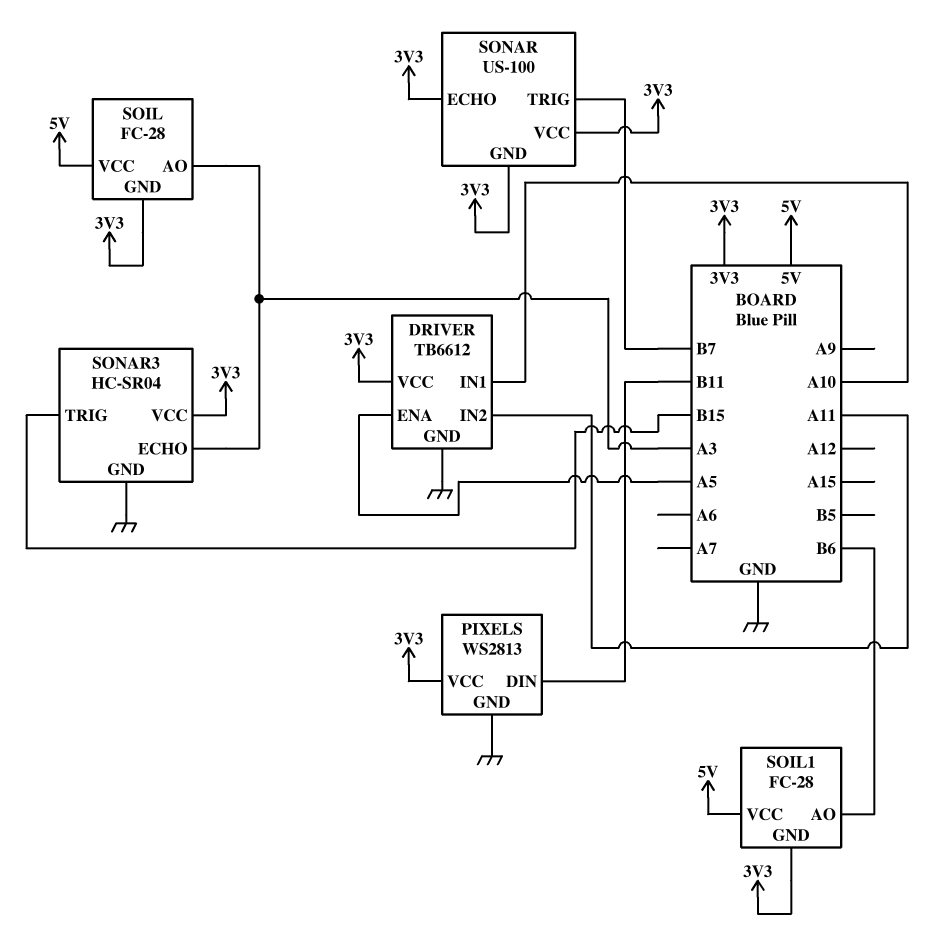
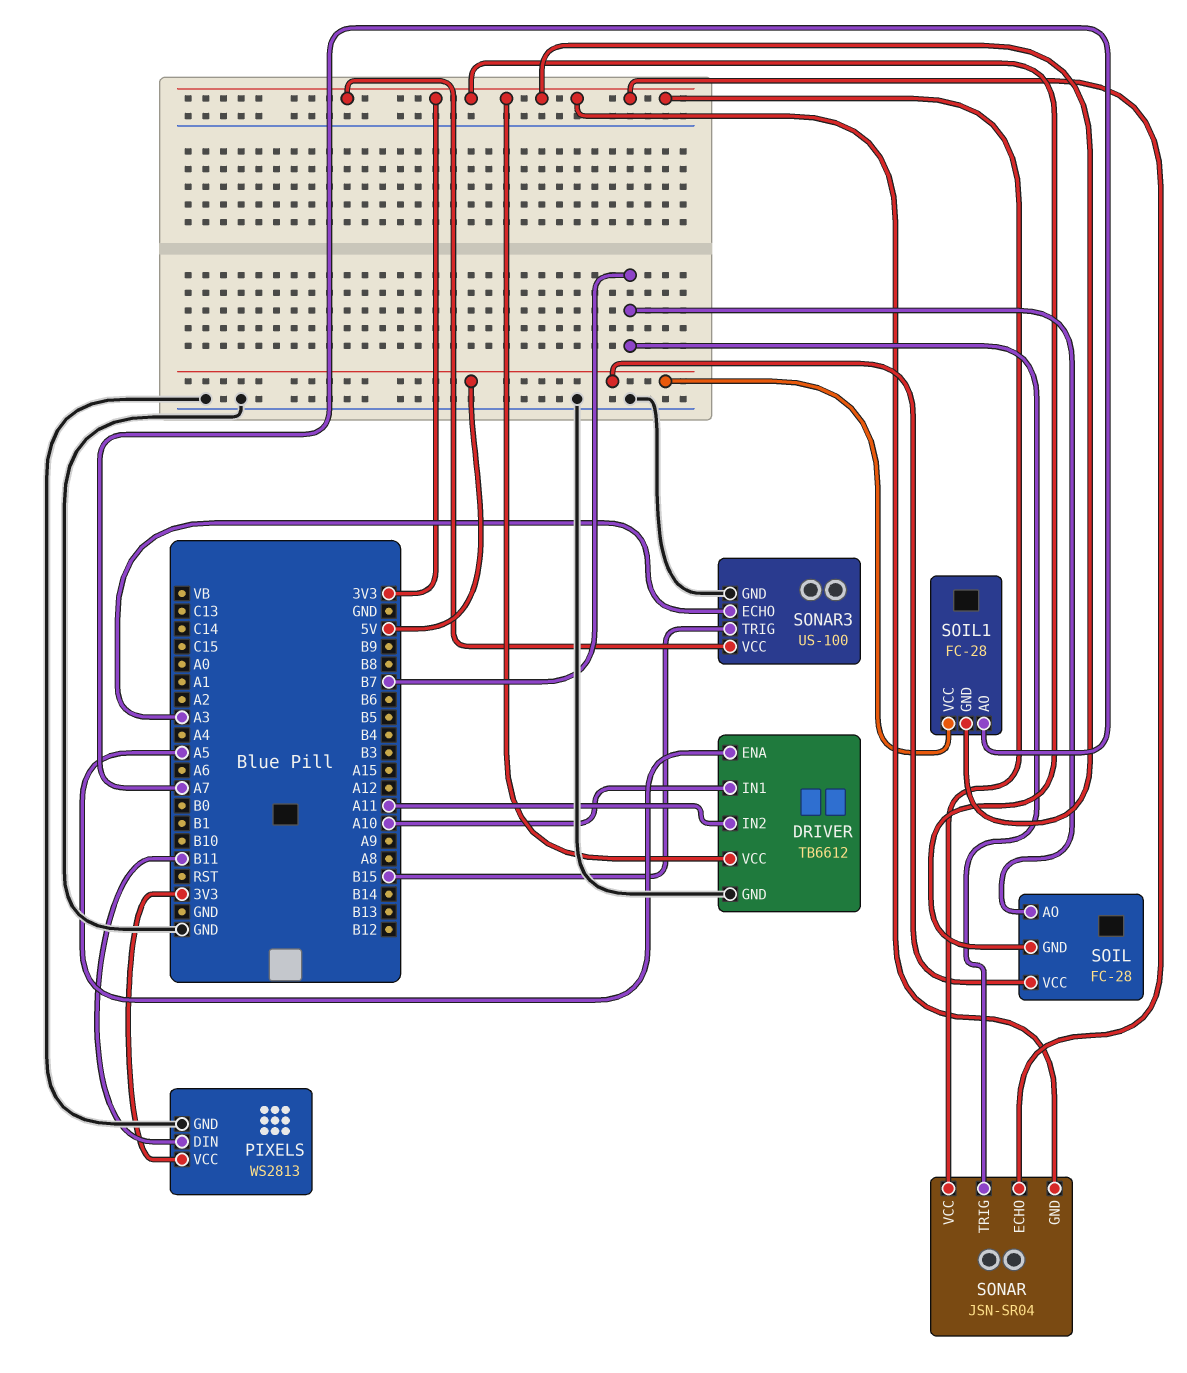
SOIL pin AO: A3 -> B7
SOIL1 pin AO: B6 -> A7
SONAR: US-100 -> JSN-SR04
SONAR3: HC-SR04 -> US-100

